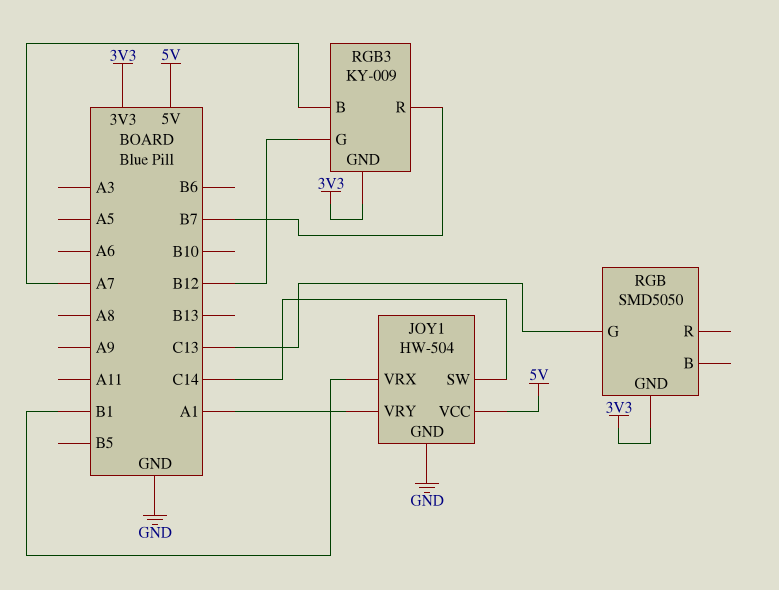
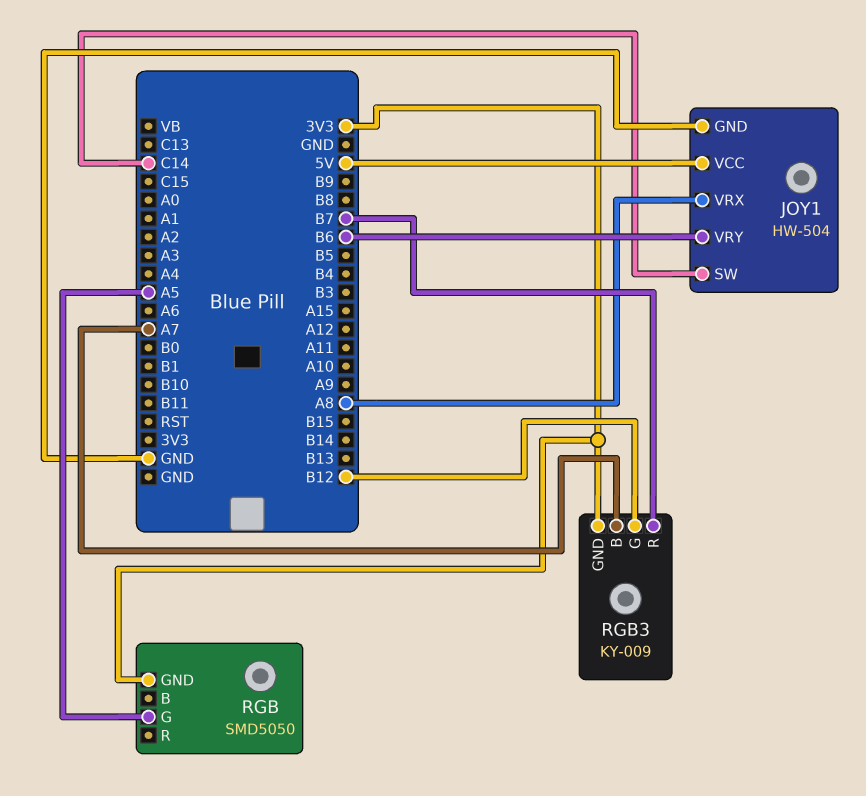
JOY1 pin VRX: B1 -> A8
JOY1 pin VRY: A1 -> B6
RGB pin G: C13 -> A5

